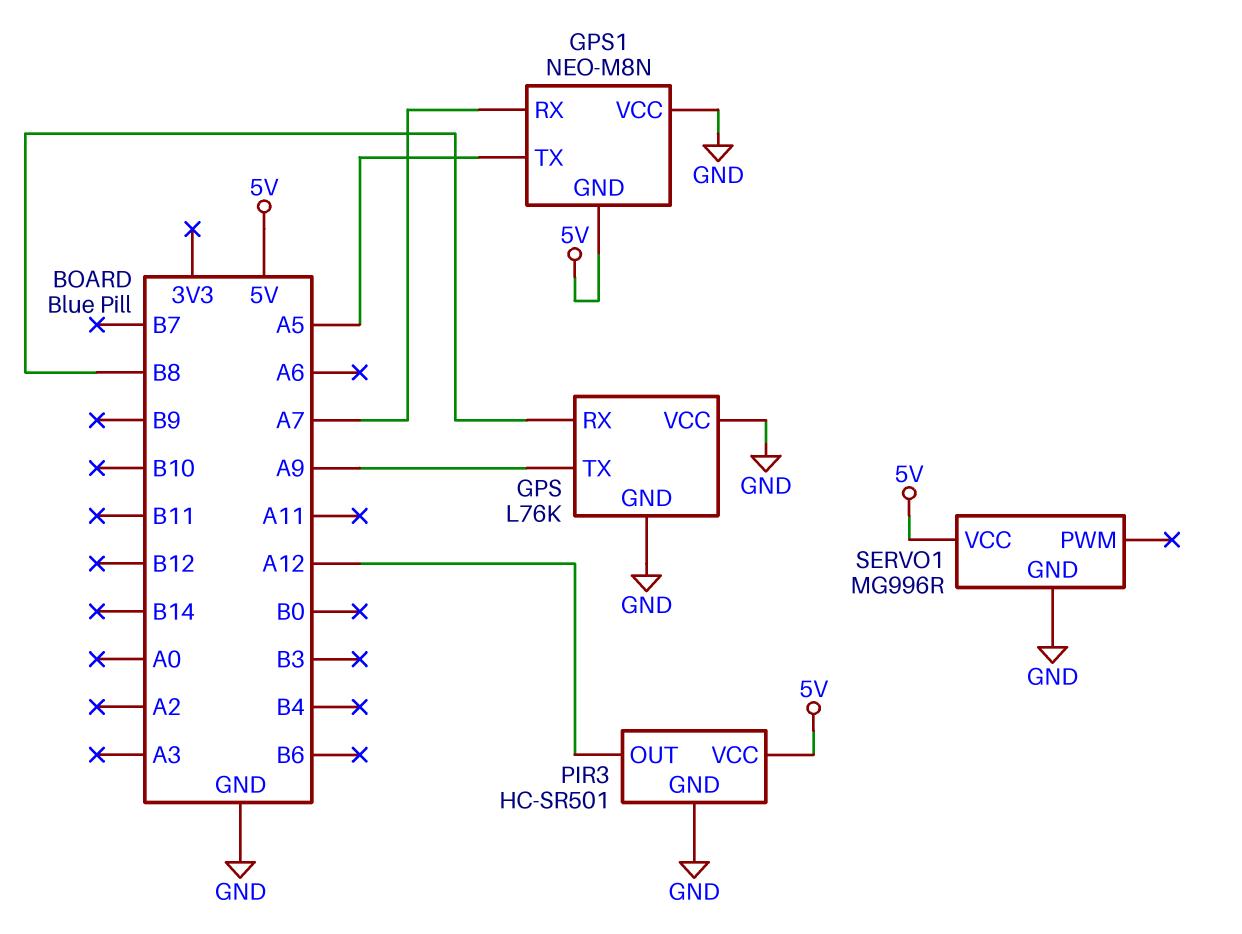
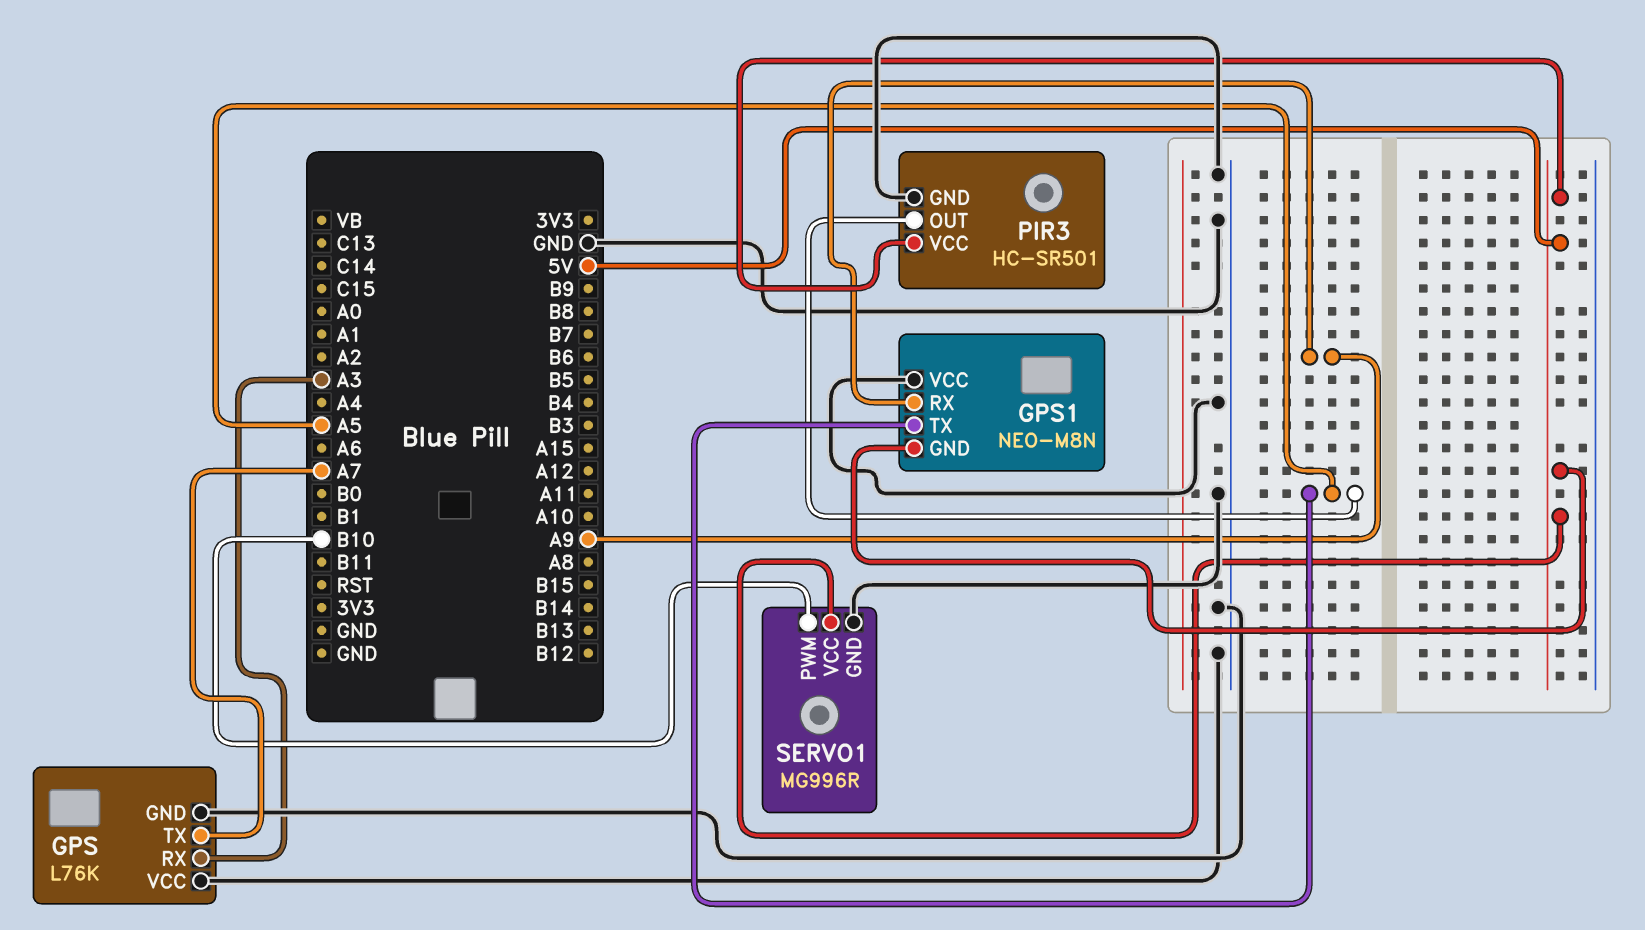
GPS pin RX: B8 -> A3
GPS pin TX: A9 -> A7
GPS1 pin RX: A7 -> A9
PIR3 pin OUT: A12 -> A5
SERVO1 pin PWM: none -> B10

